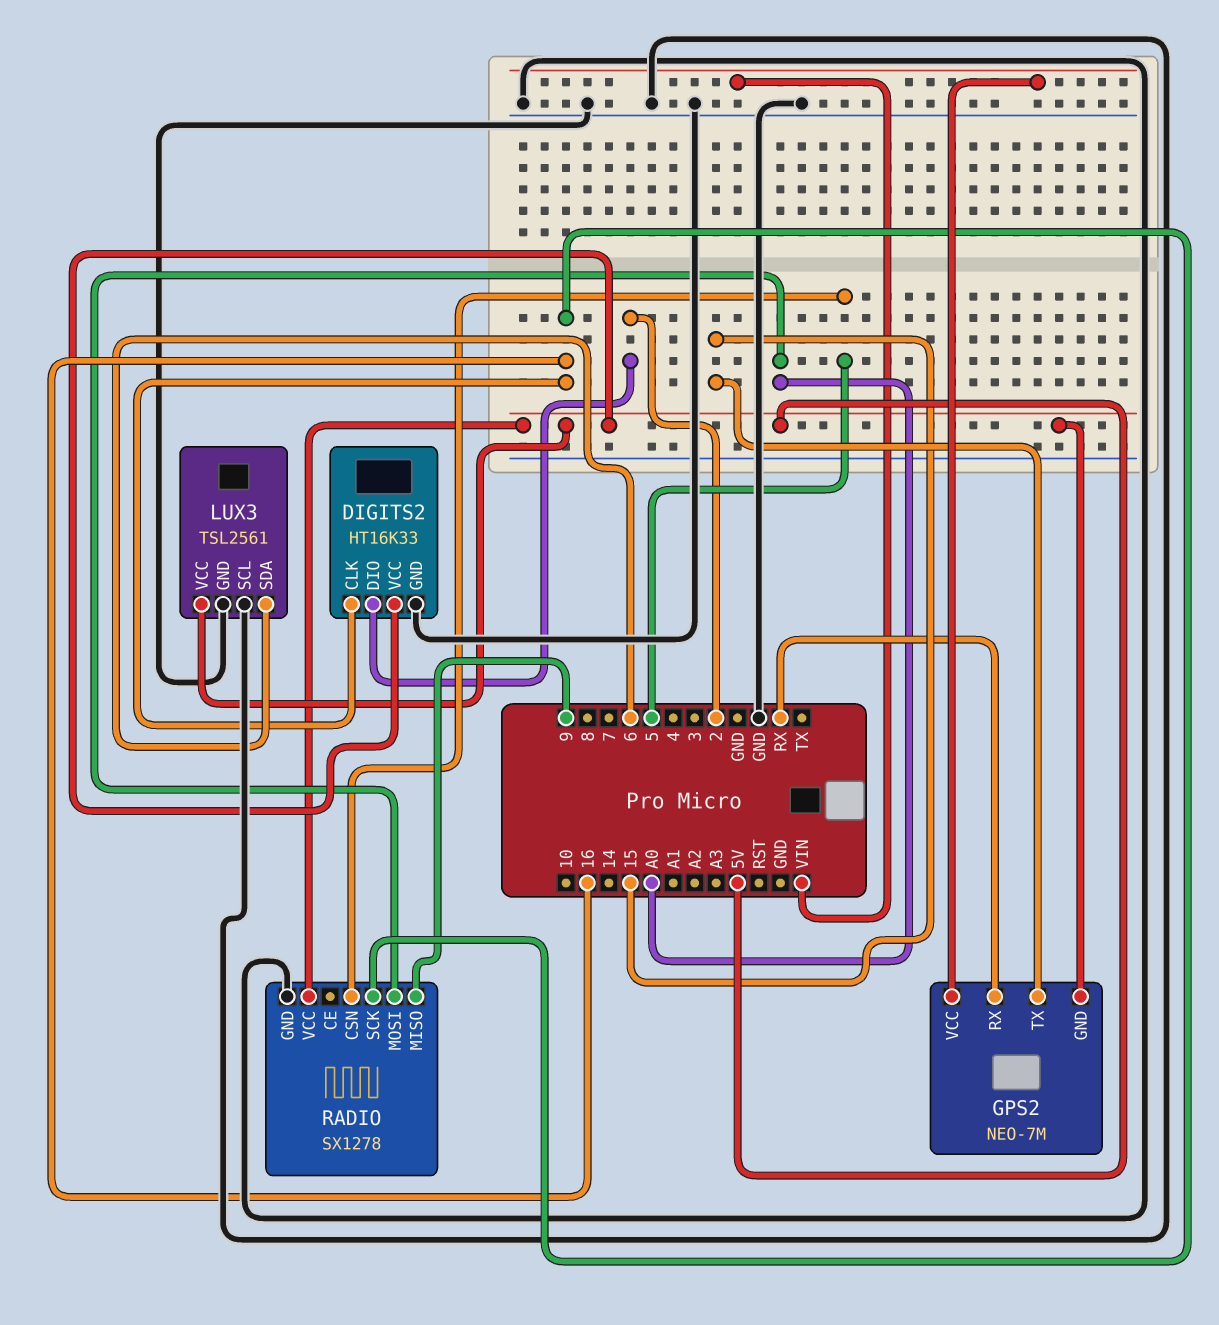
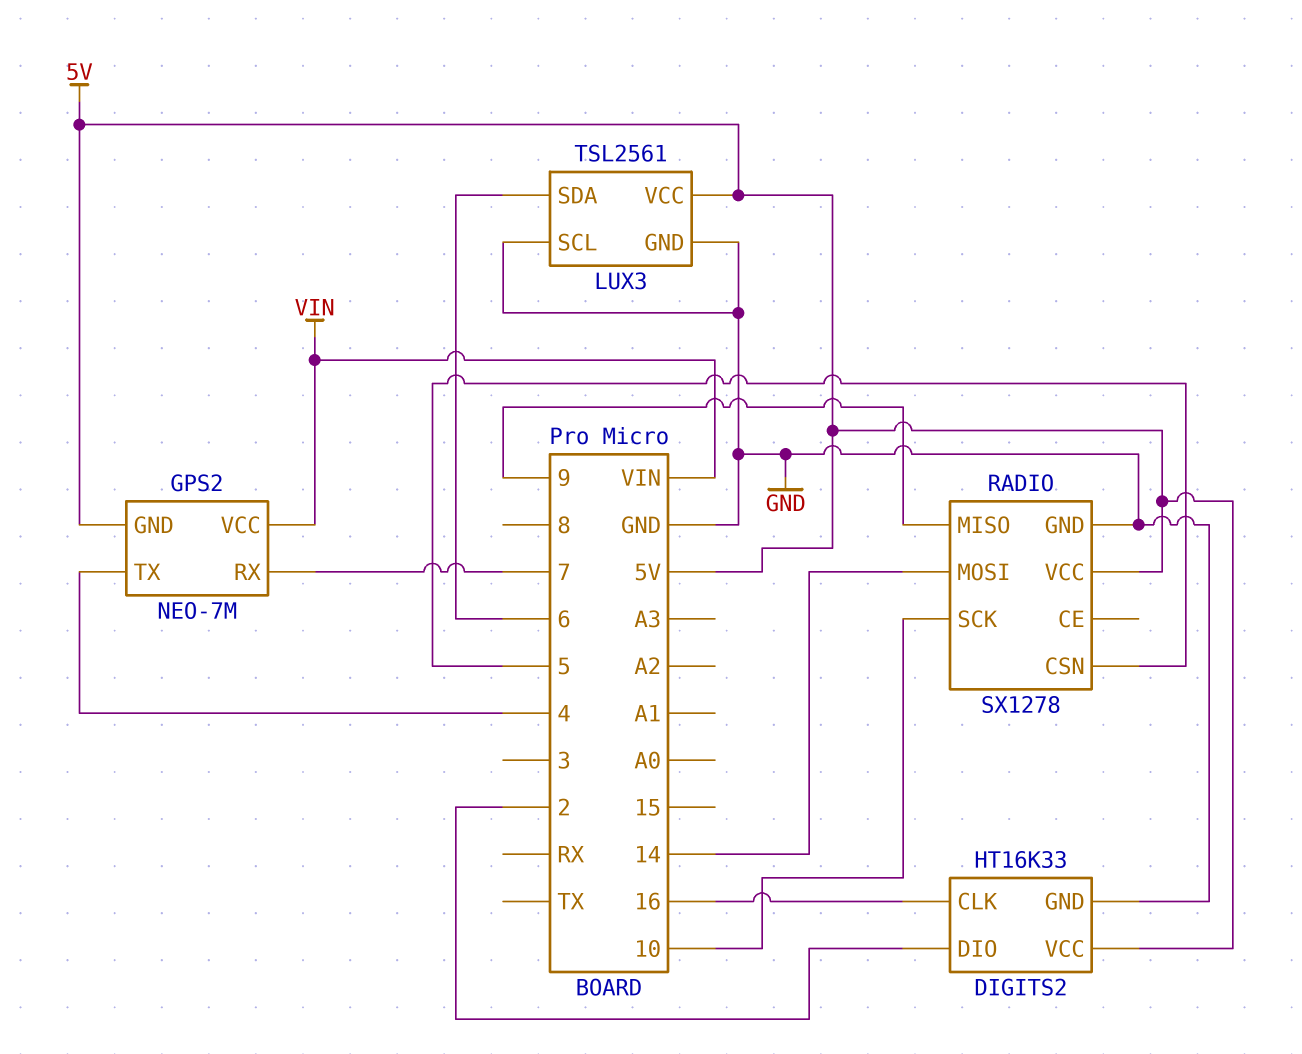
GPS2 pin RX: RX -> 7
GPS2 pin TX: 15 -> 4
RADIO pin MOSI: A0 -> 14
RADIO pin SCK: 16 -> 10

